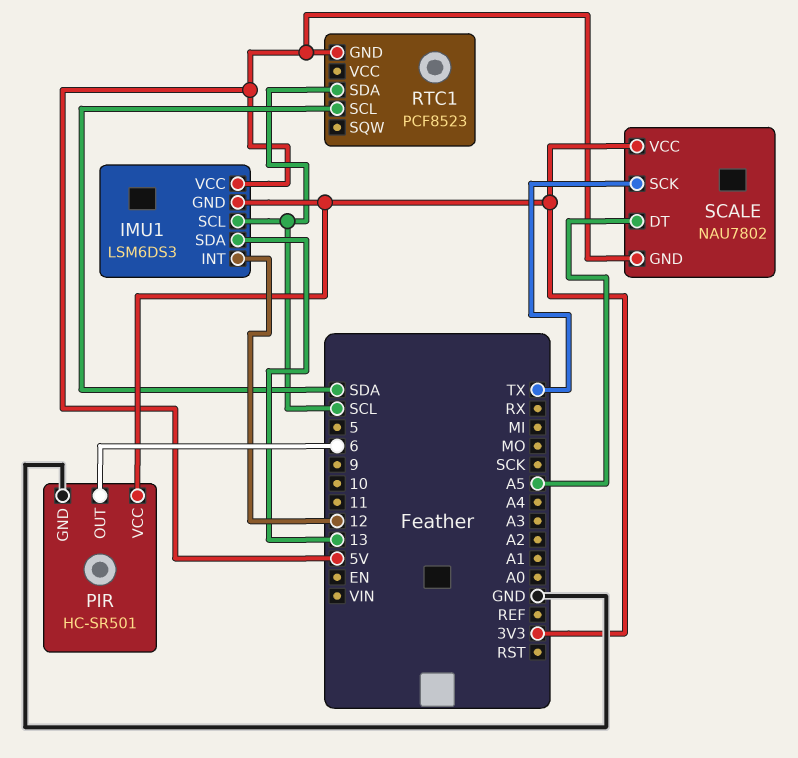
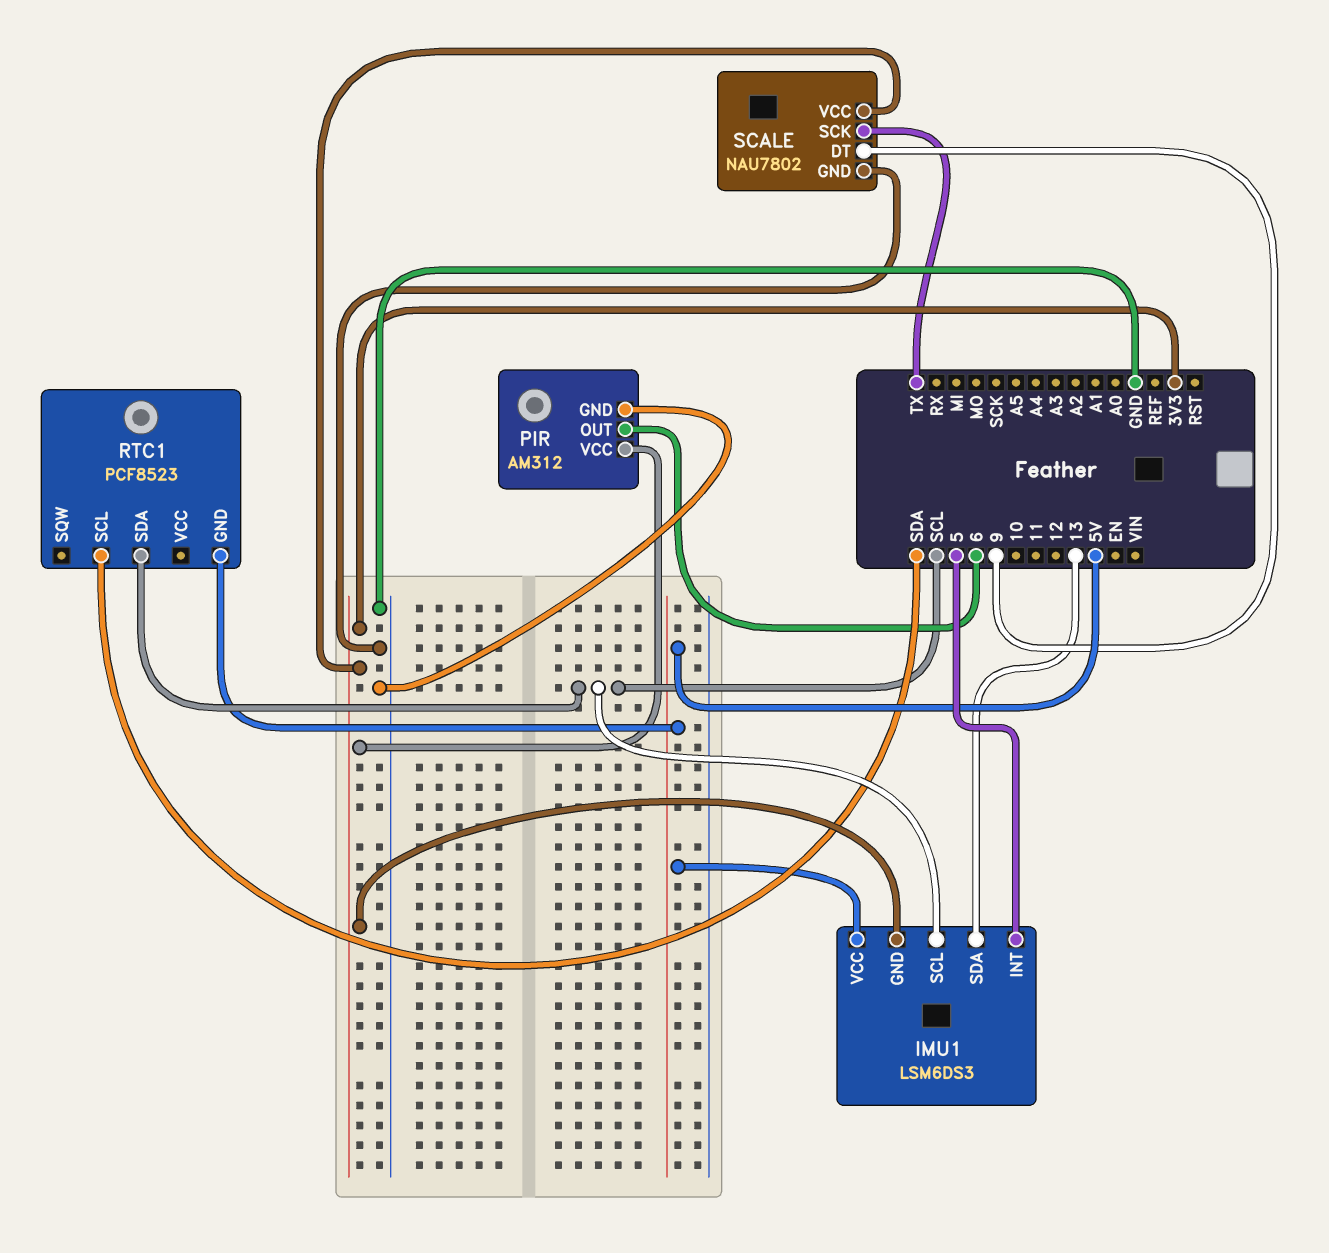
IMU1 pin INT: 12 -> 5
PIR: HC-SR501 -> AM312
SCALE pin DT: A5 -> 9
SCALE pin GND: 5V -> GND

